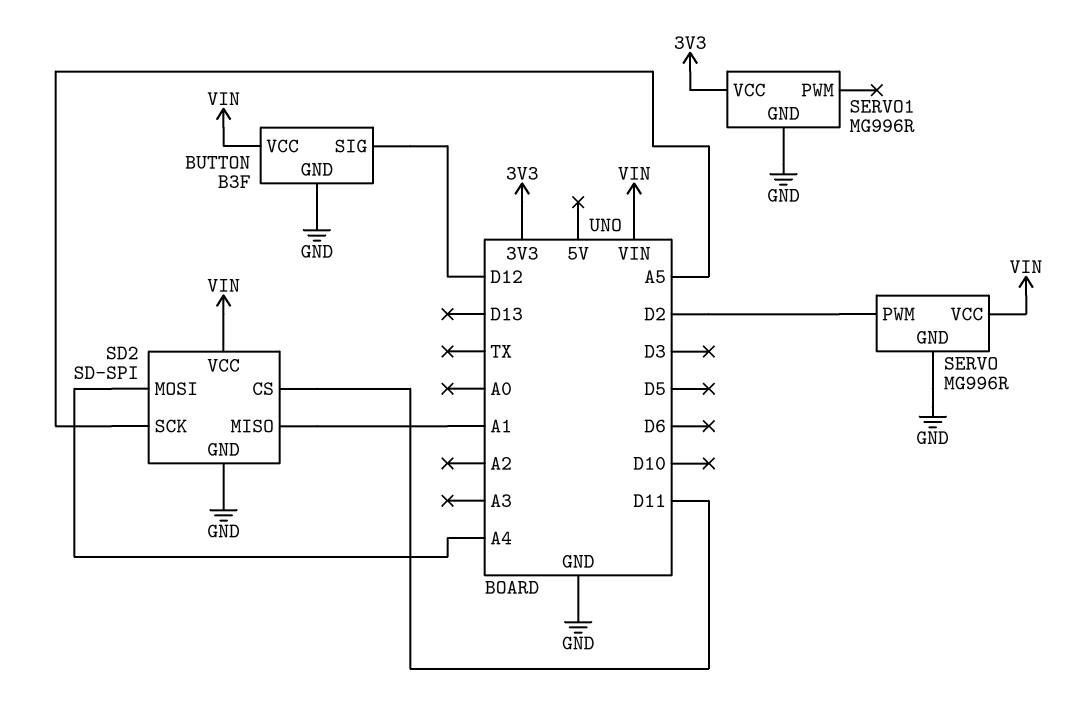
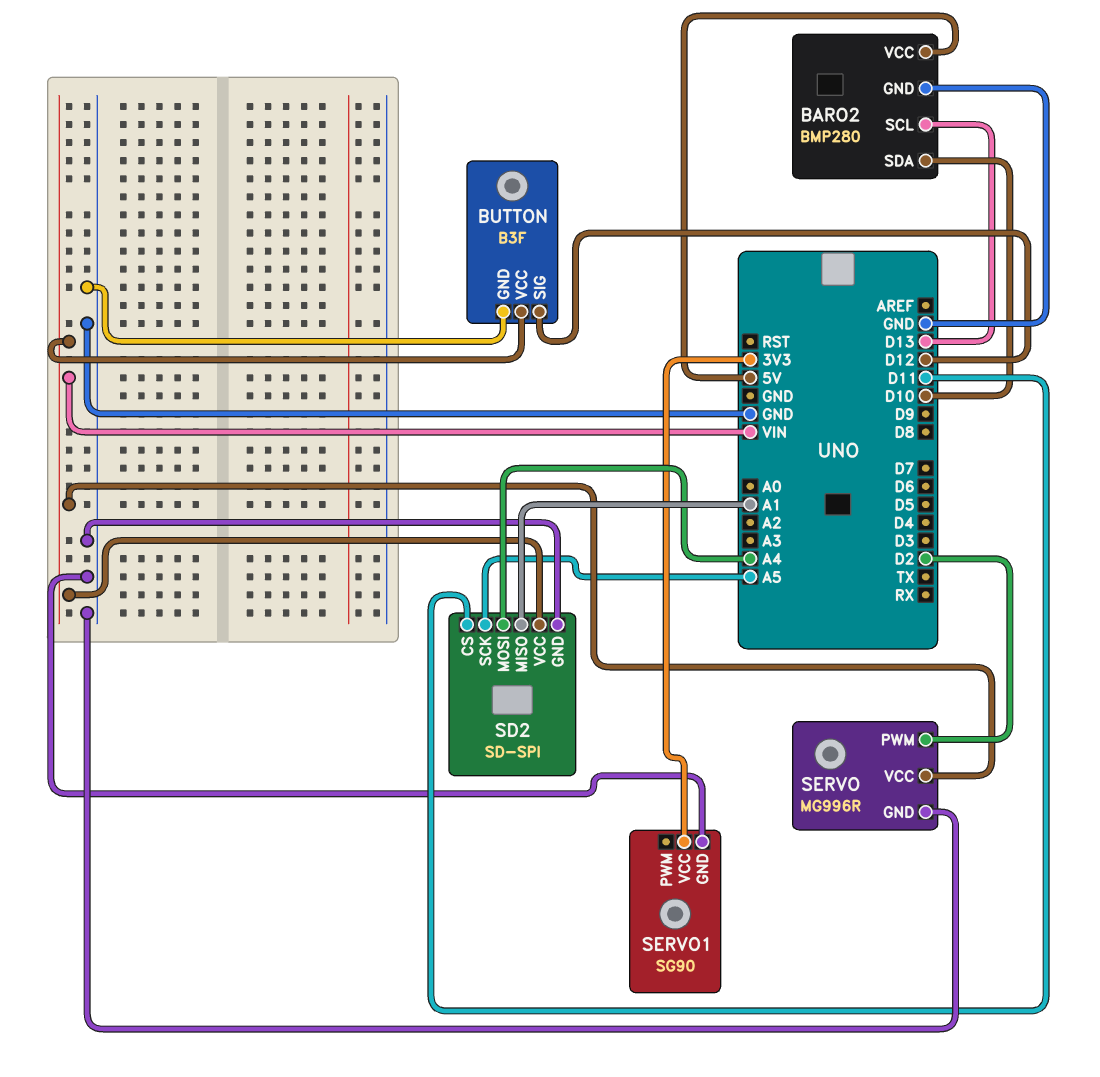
BARO2: none -> BMP280
BARO2 pin GND: none -> GND
BARO2 pin SCL: none -> D13
BARO2 pin SDA: none -> D10
BARO2 pin VCC: none -> 5V
SERVO1: MG996R -> SG90

